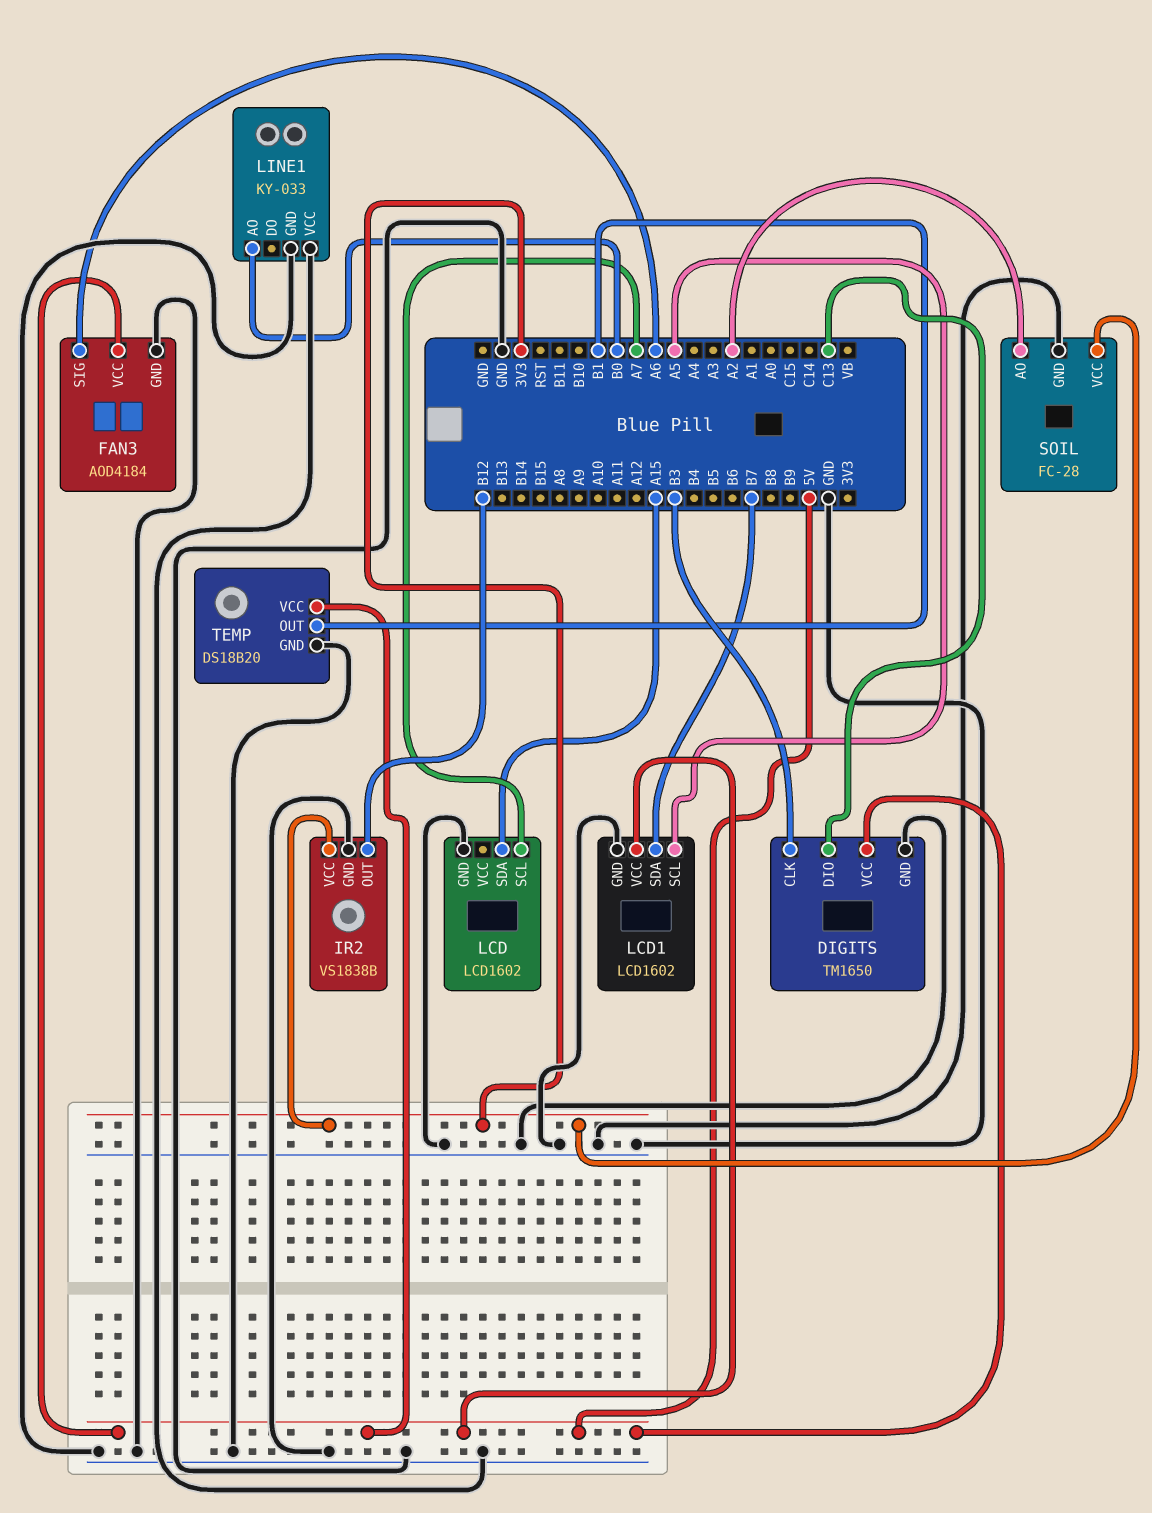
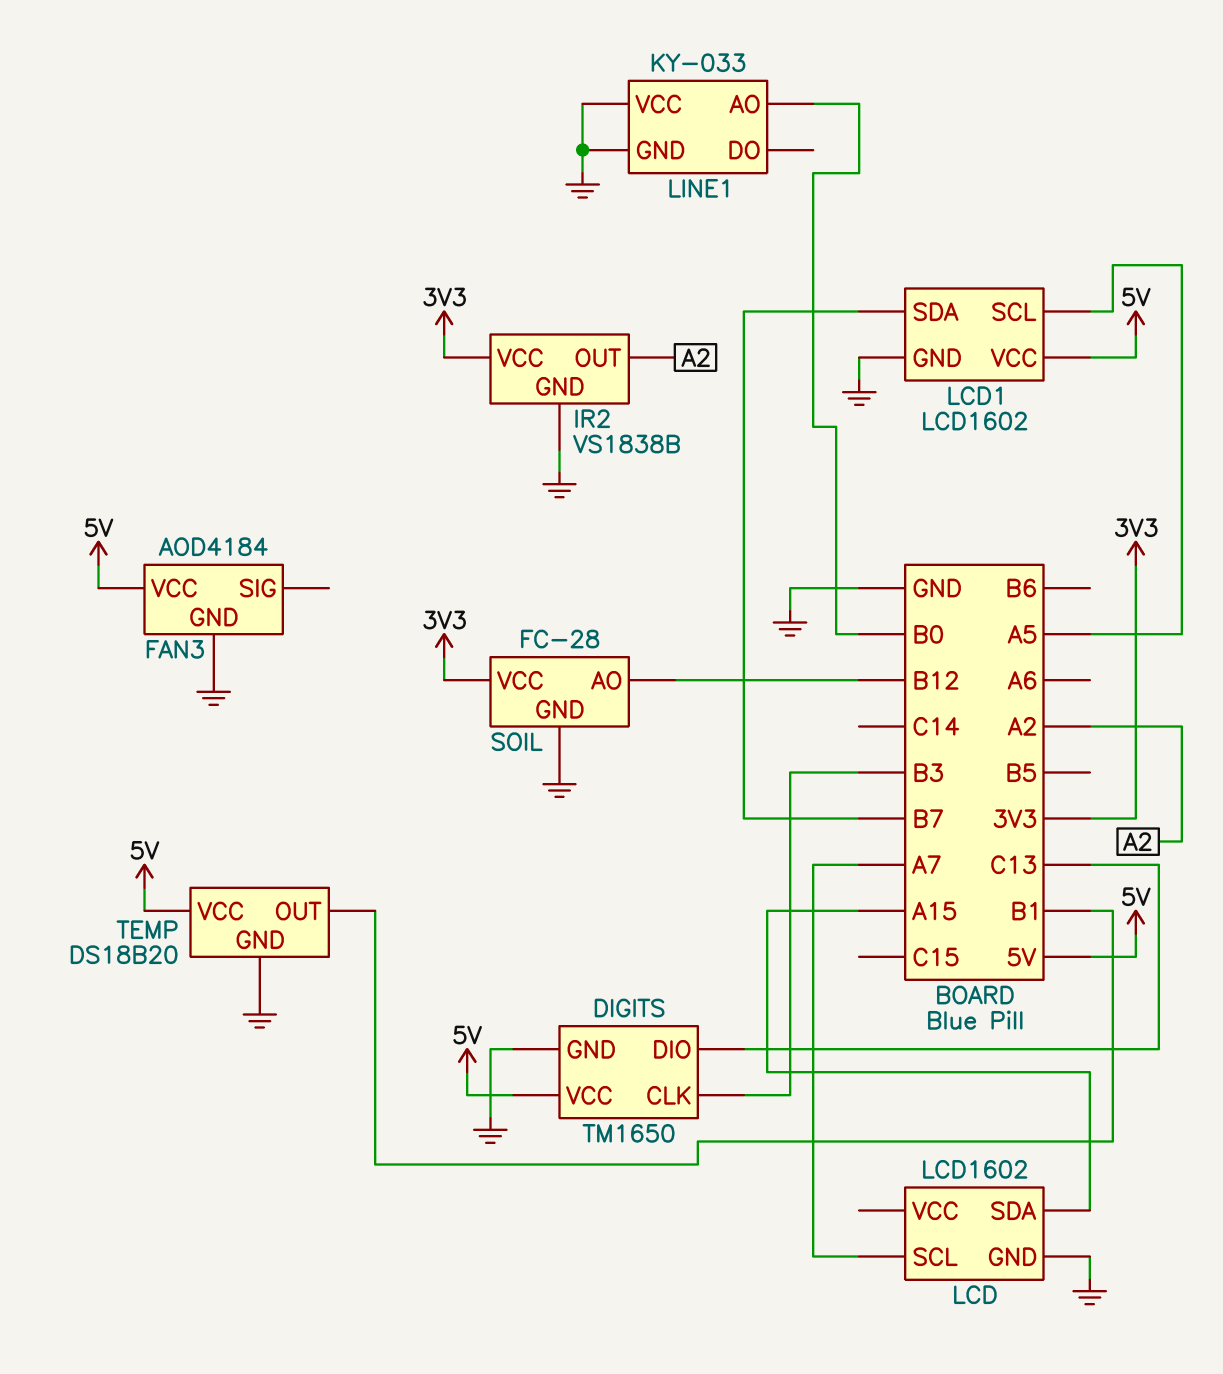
FAN3 pin SIG: A6 -> none
IR2 pin OUT: B12 -> A2
SOIL pin AO: A2 -> B12

